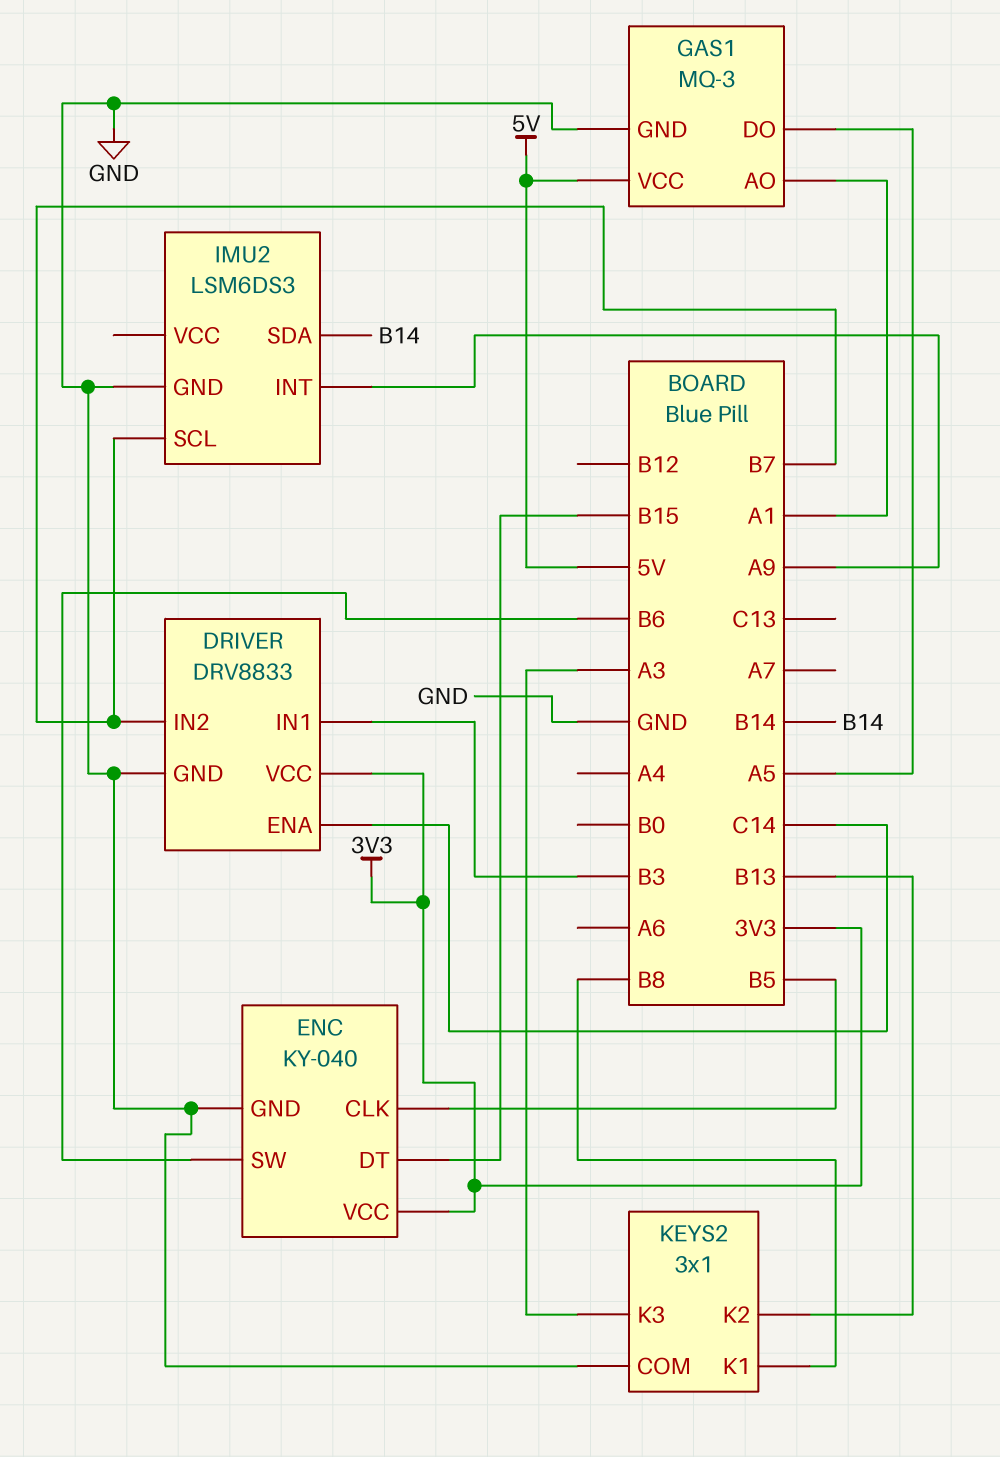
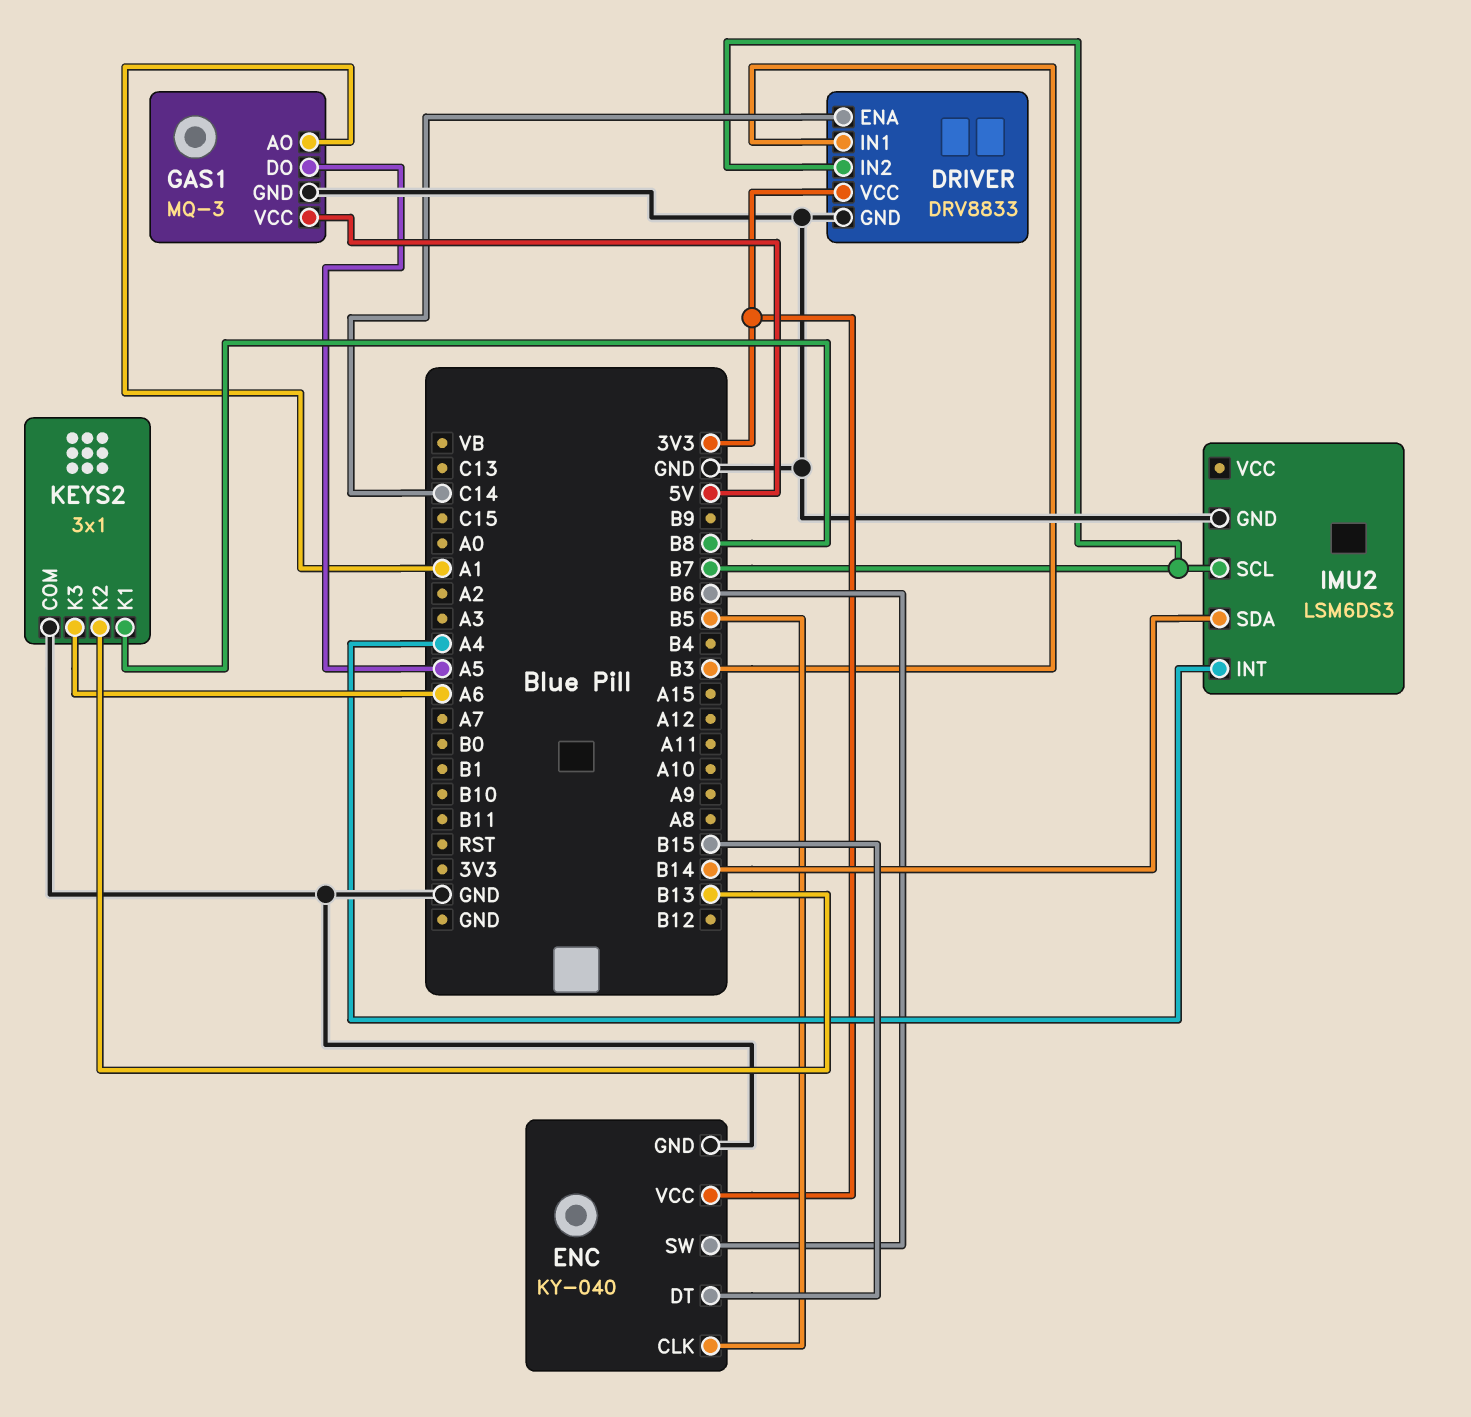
IMU2 pin INT: A9 -> A4
KEYS2 pin K3: A3 -> A6

